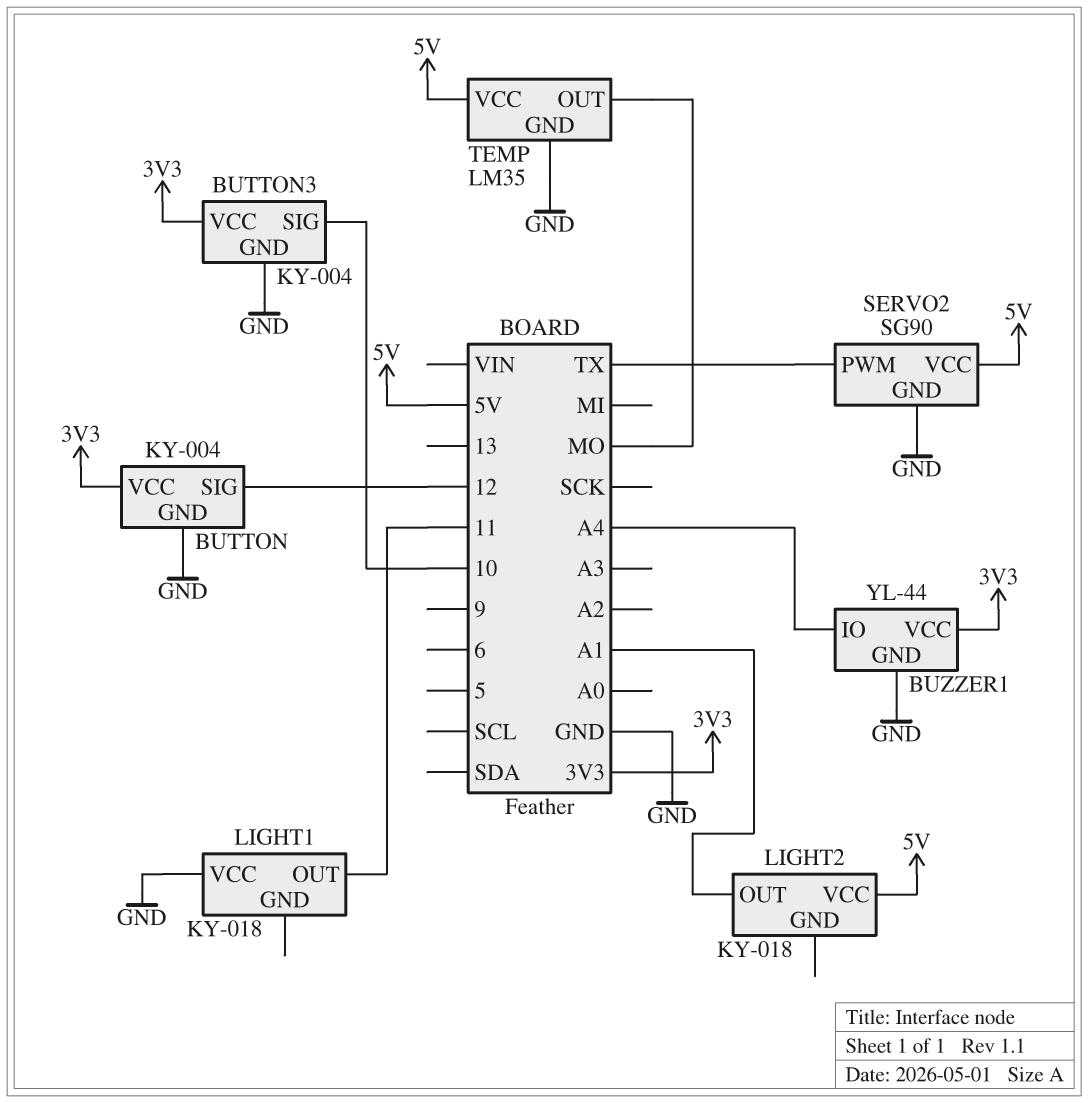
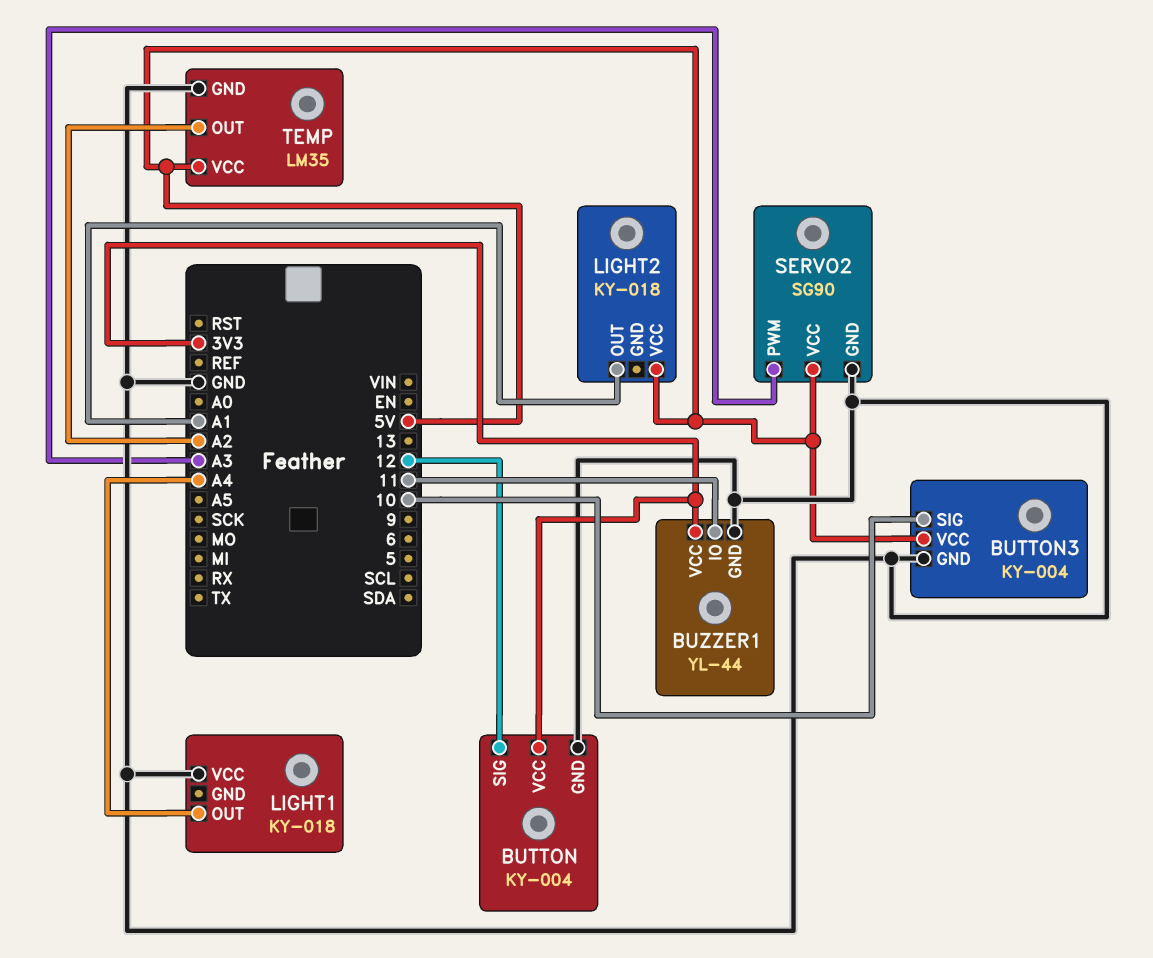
BUTTON3 pin VCC: 3V3 -> 5V
BUZZER1 pin IO: A4 -> 11
LIGHT1 pin OUT: 11 -> A4
SERVO2 pin PWM: TX -> A3
TEMP pin OUT: MO -> A2

